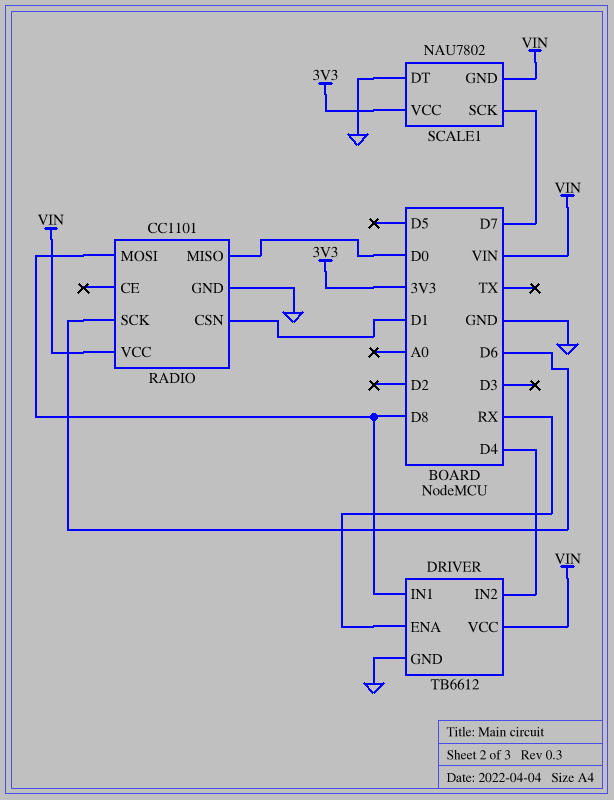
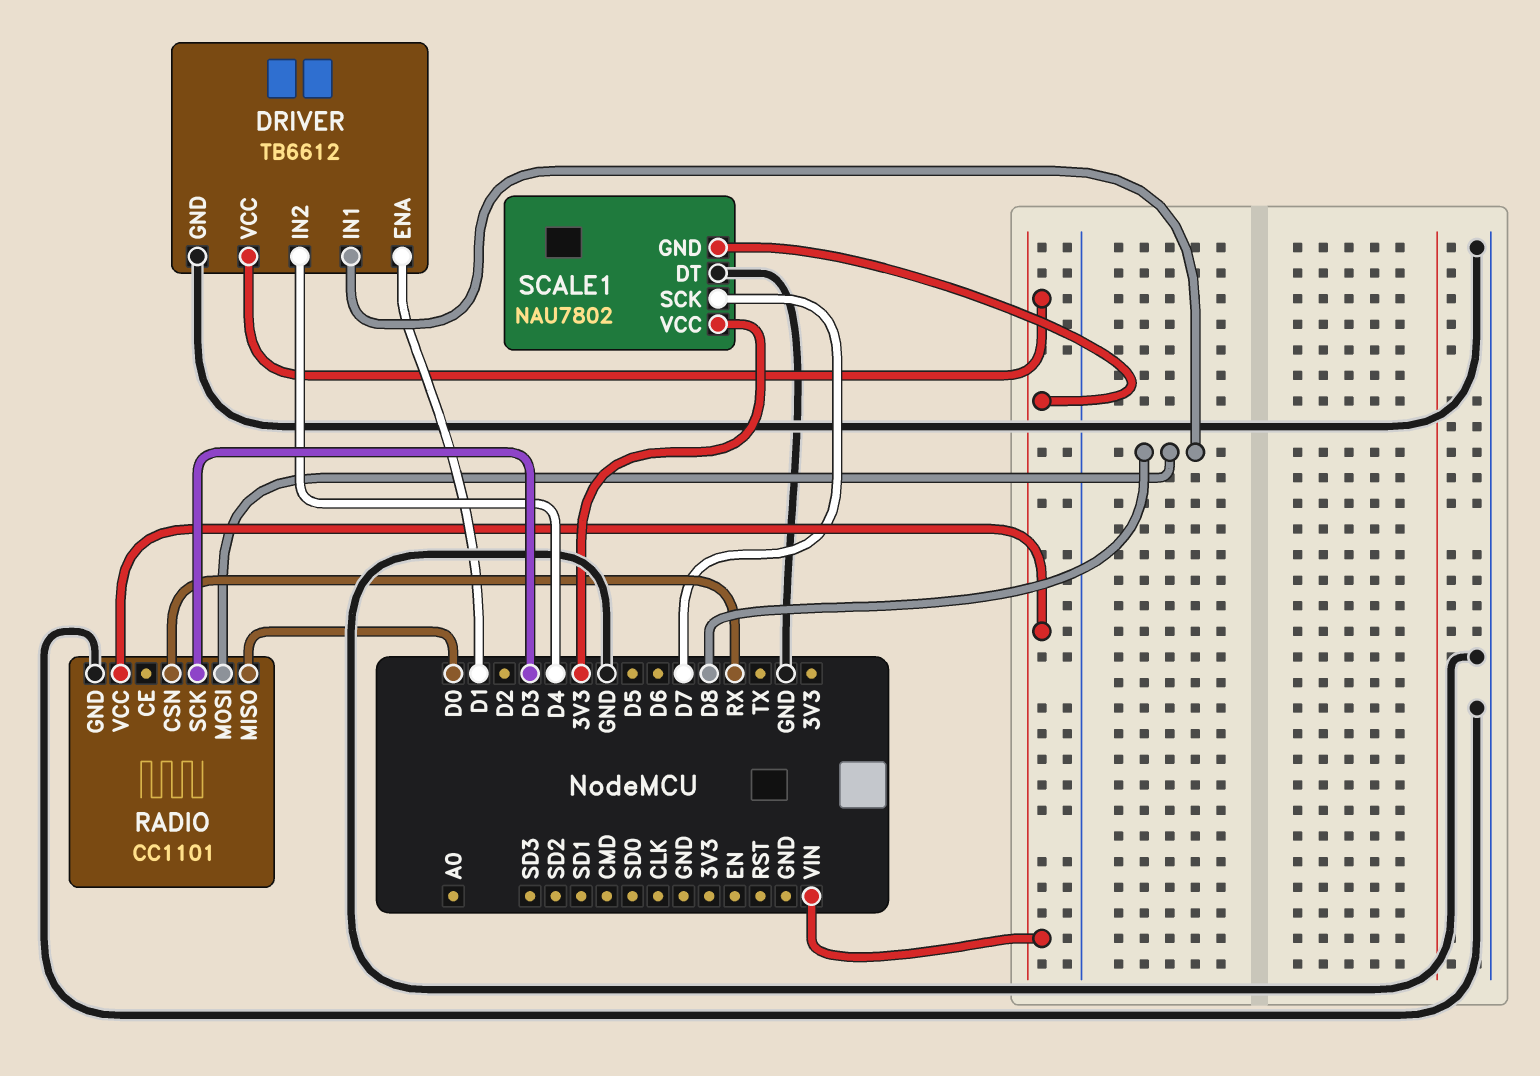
DRIVER pin ENA: RX -> D1
RADIO pin CSN: D1 -> RX
RADIO pin SCK: D6 -> D3

